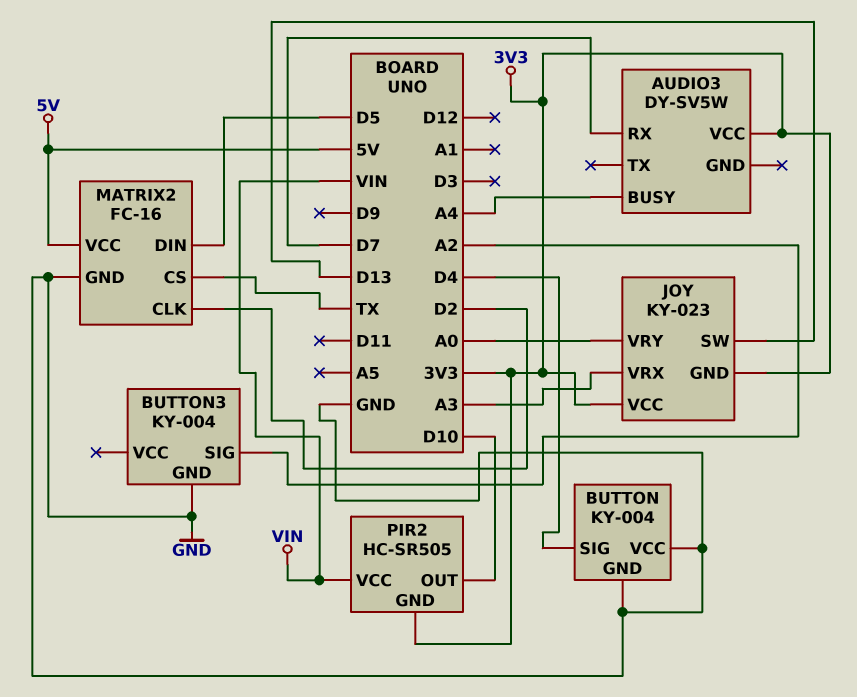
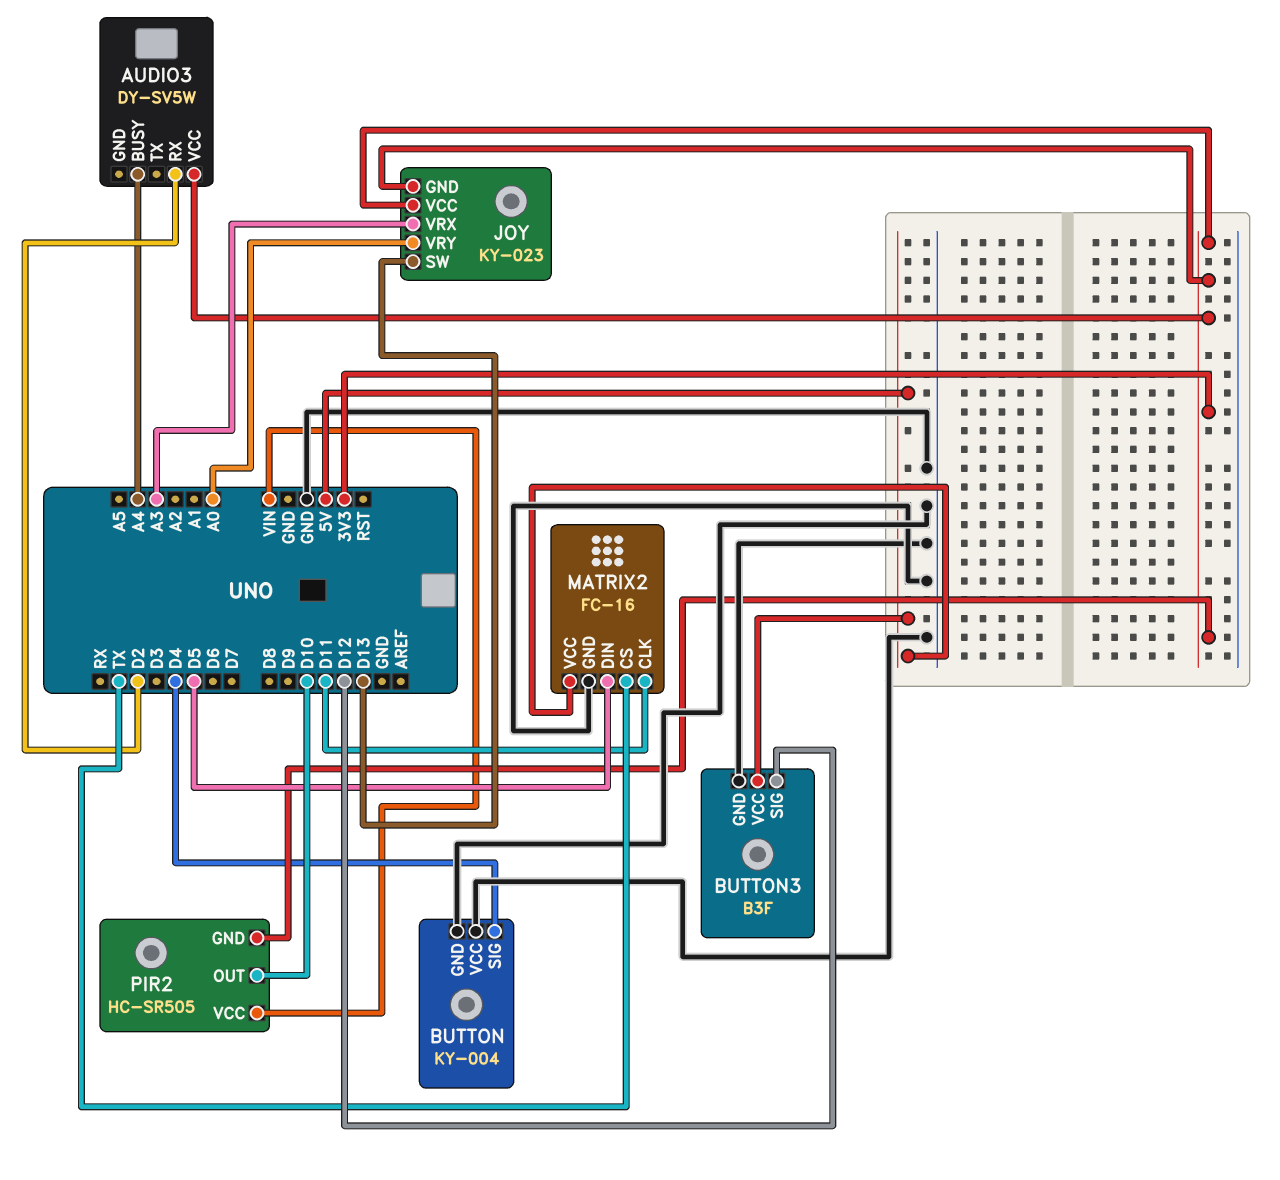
AUDIO3 pin RX: D7 -> D2
BUTTON3: KY-004 -> B3F
BUTTON3 pin SIG: A2 -> D12
BUTTON3 pin VCC: none -> 5V
MATRIX2 pin CLK: D2 -> D11

